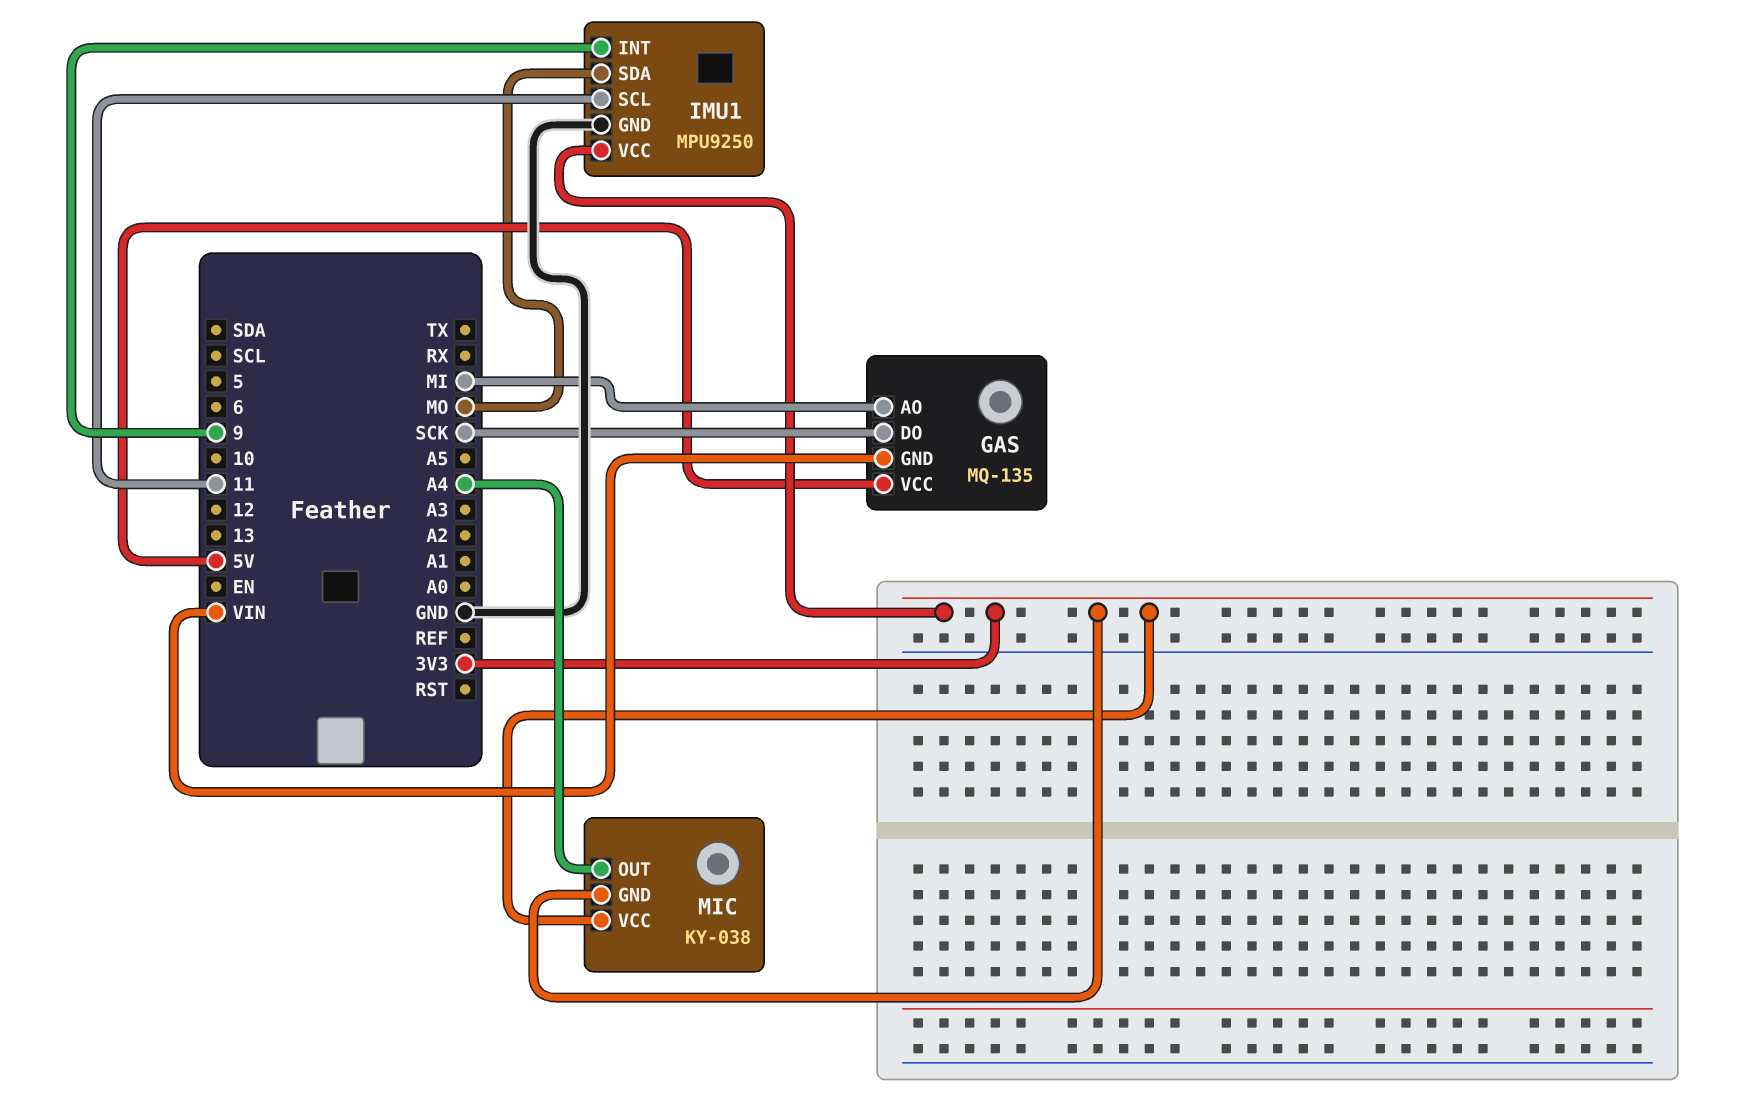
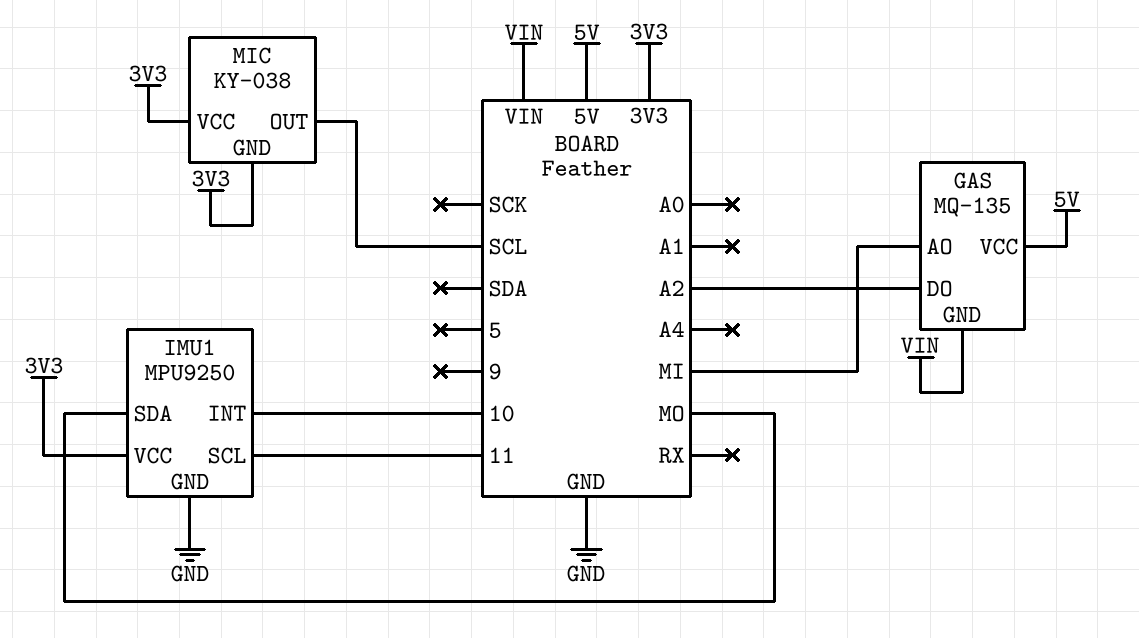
GAS pin DO: SCK -> A2
IMU1 pin INT: 9 -> 10
MIC pin OUT: A4 -> SCL

